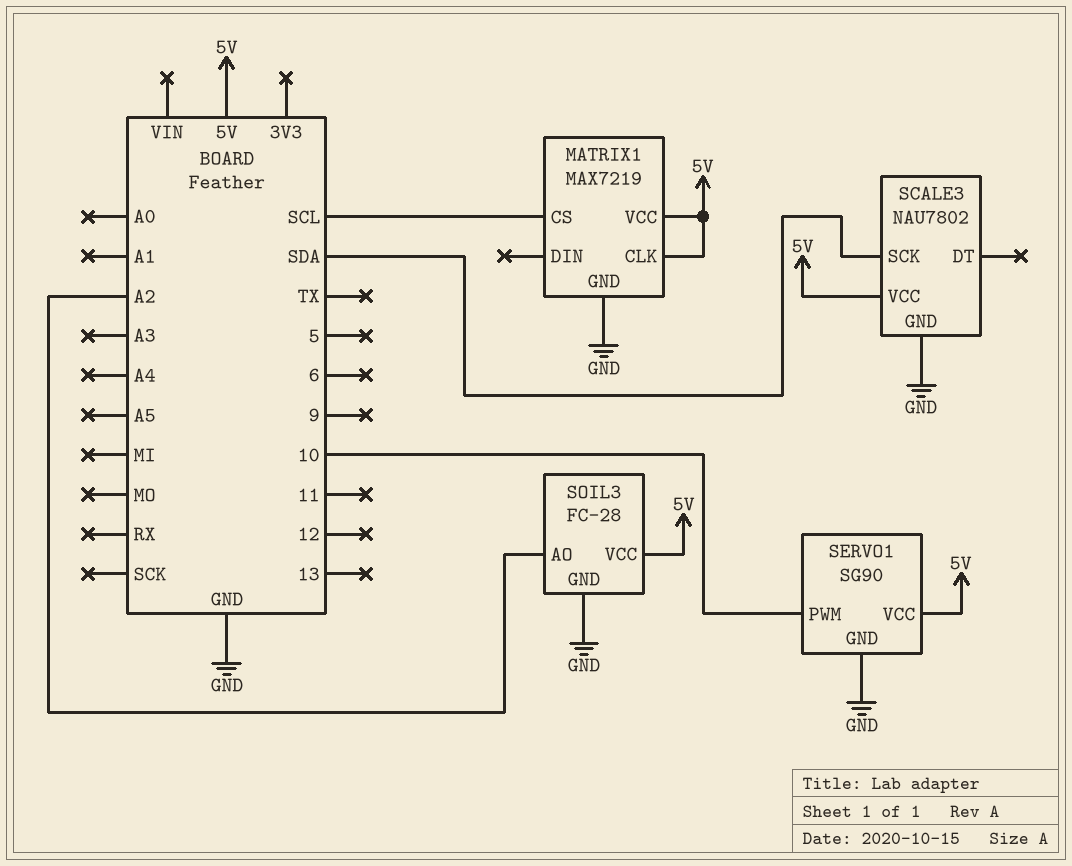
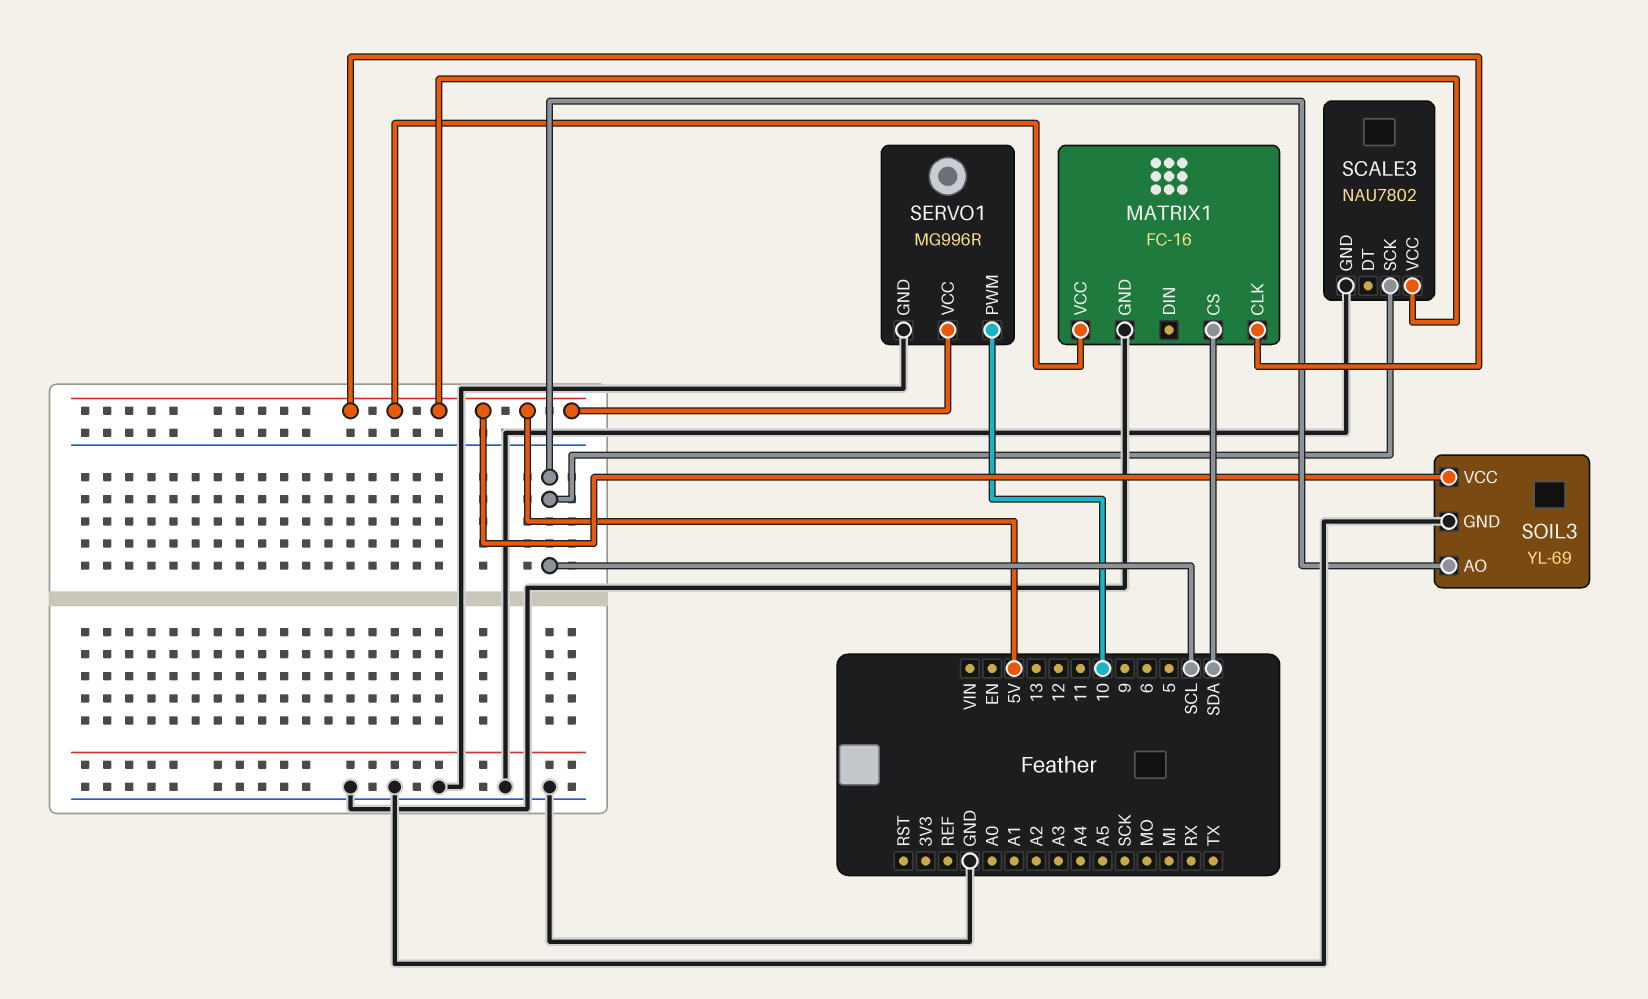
MATRIX1: MAX7219 -> FC-16
MATRIX1 pin CS: SCL -> SDA
SCALE3 pin SCK: SDA -> SCL
SERVO1: SG90 -> MG996R
SOIL3: FC-28 -> YL-69
SOIL3 pin AO: A2 -> SCL

